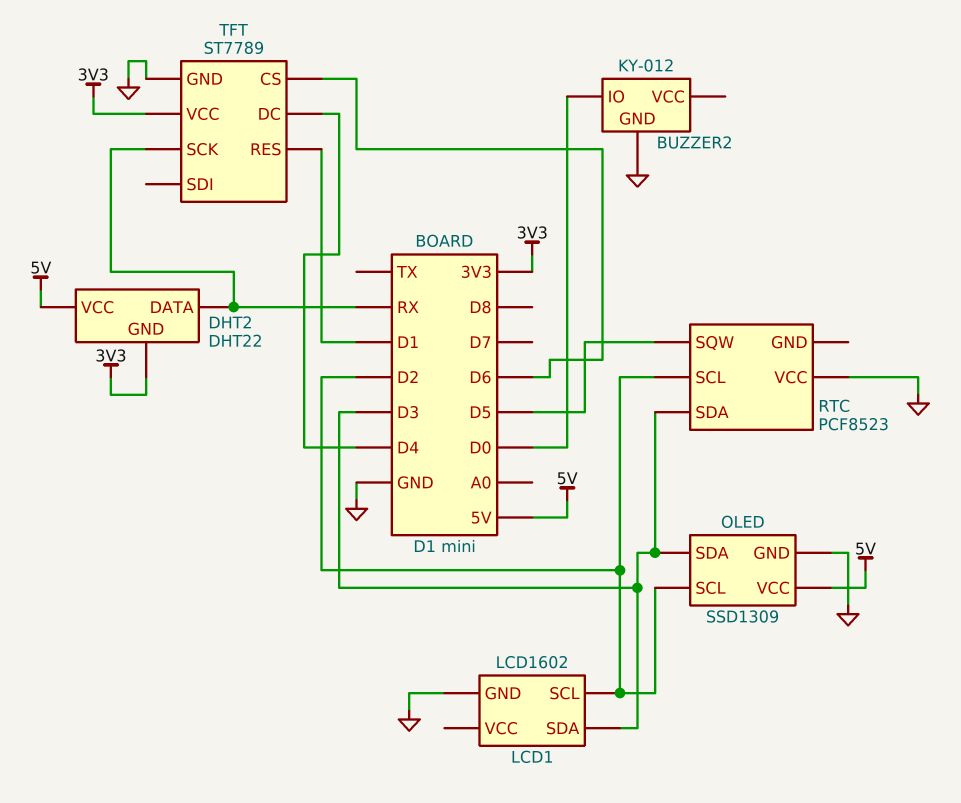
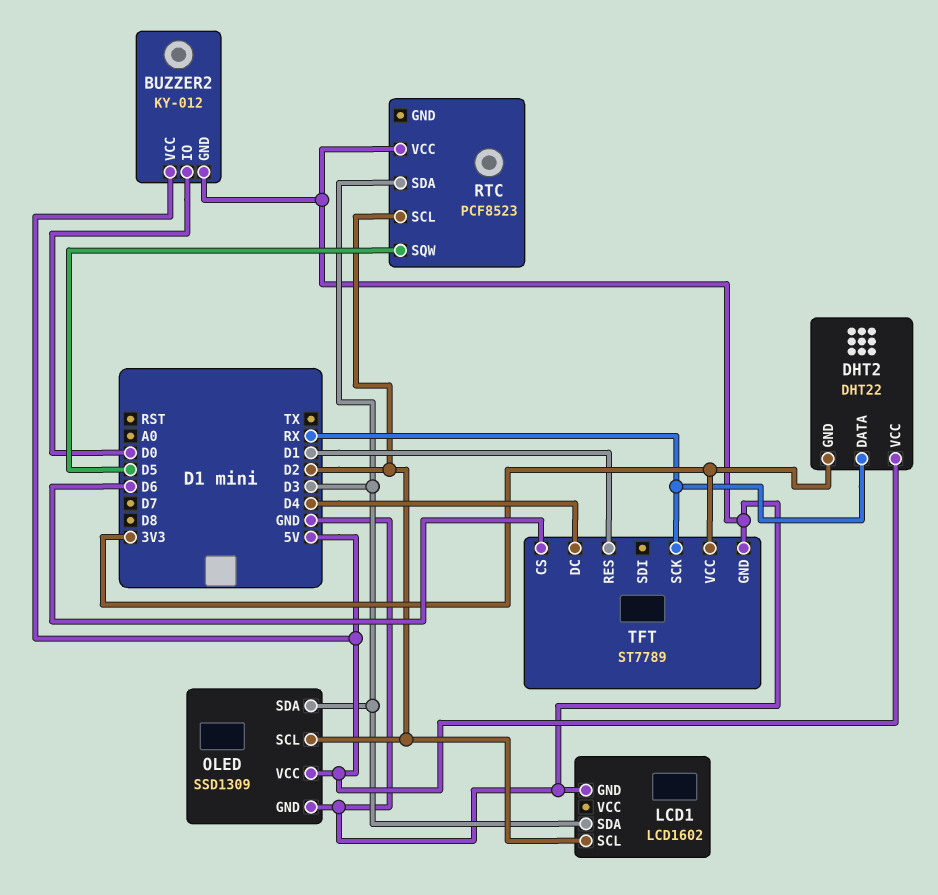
BUZZER2 pin VCC: none -> 5V

